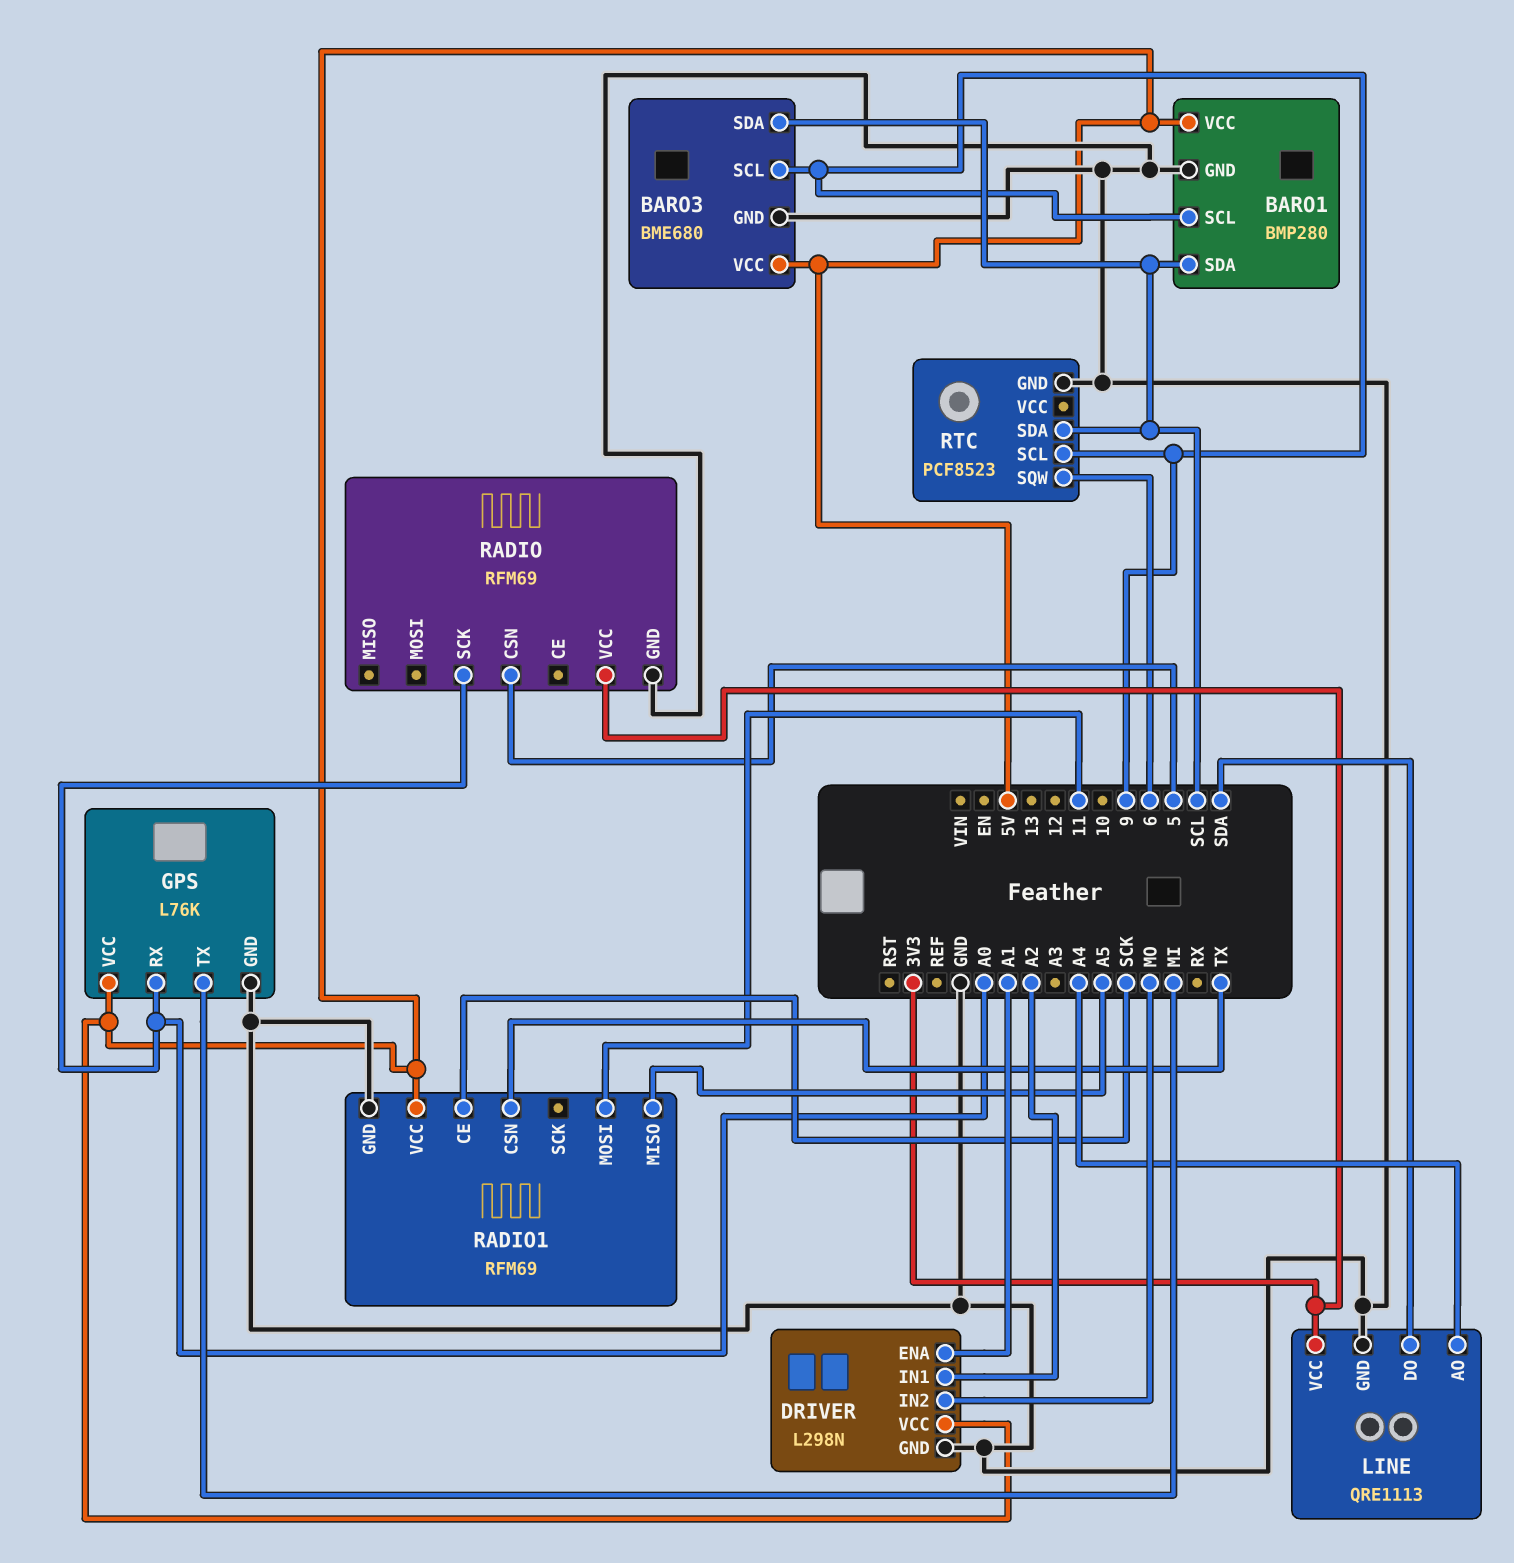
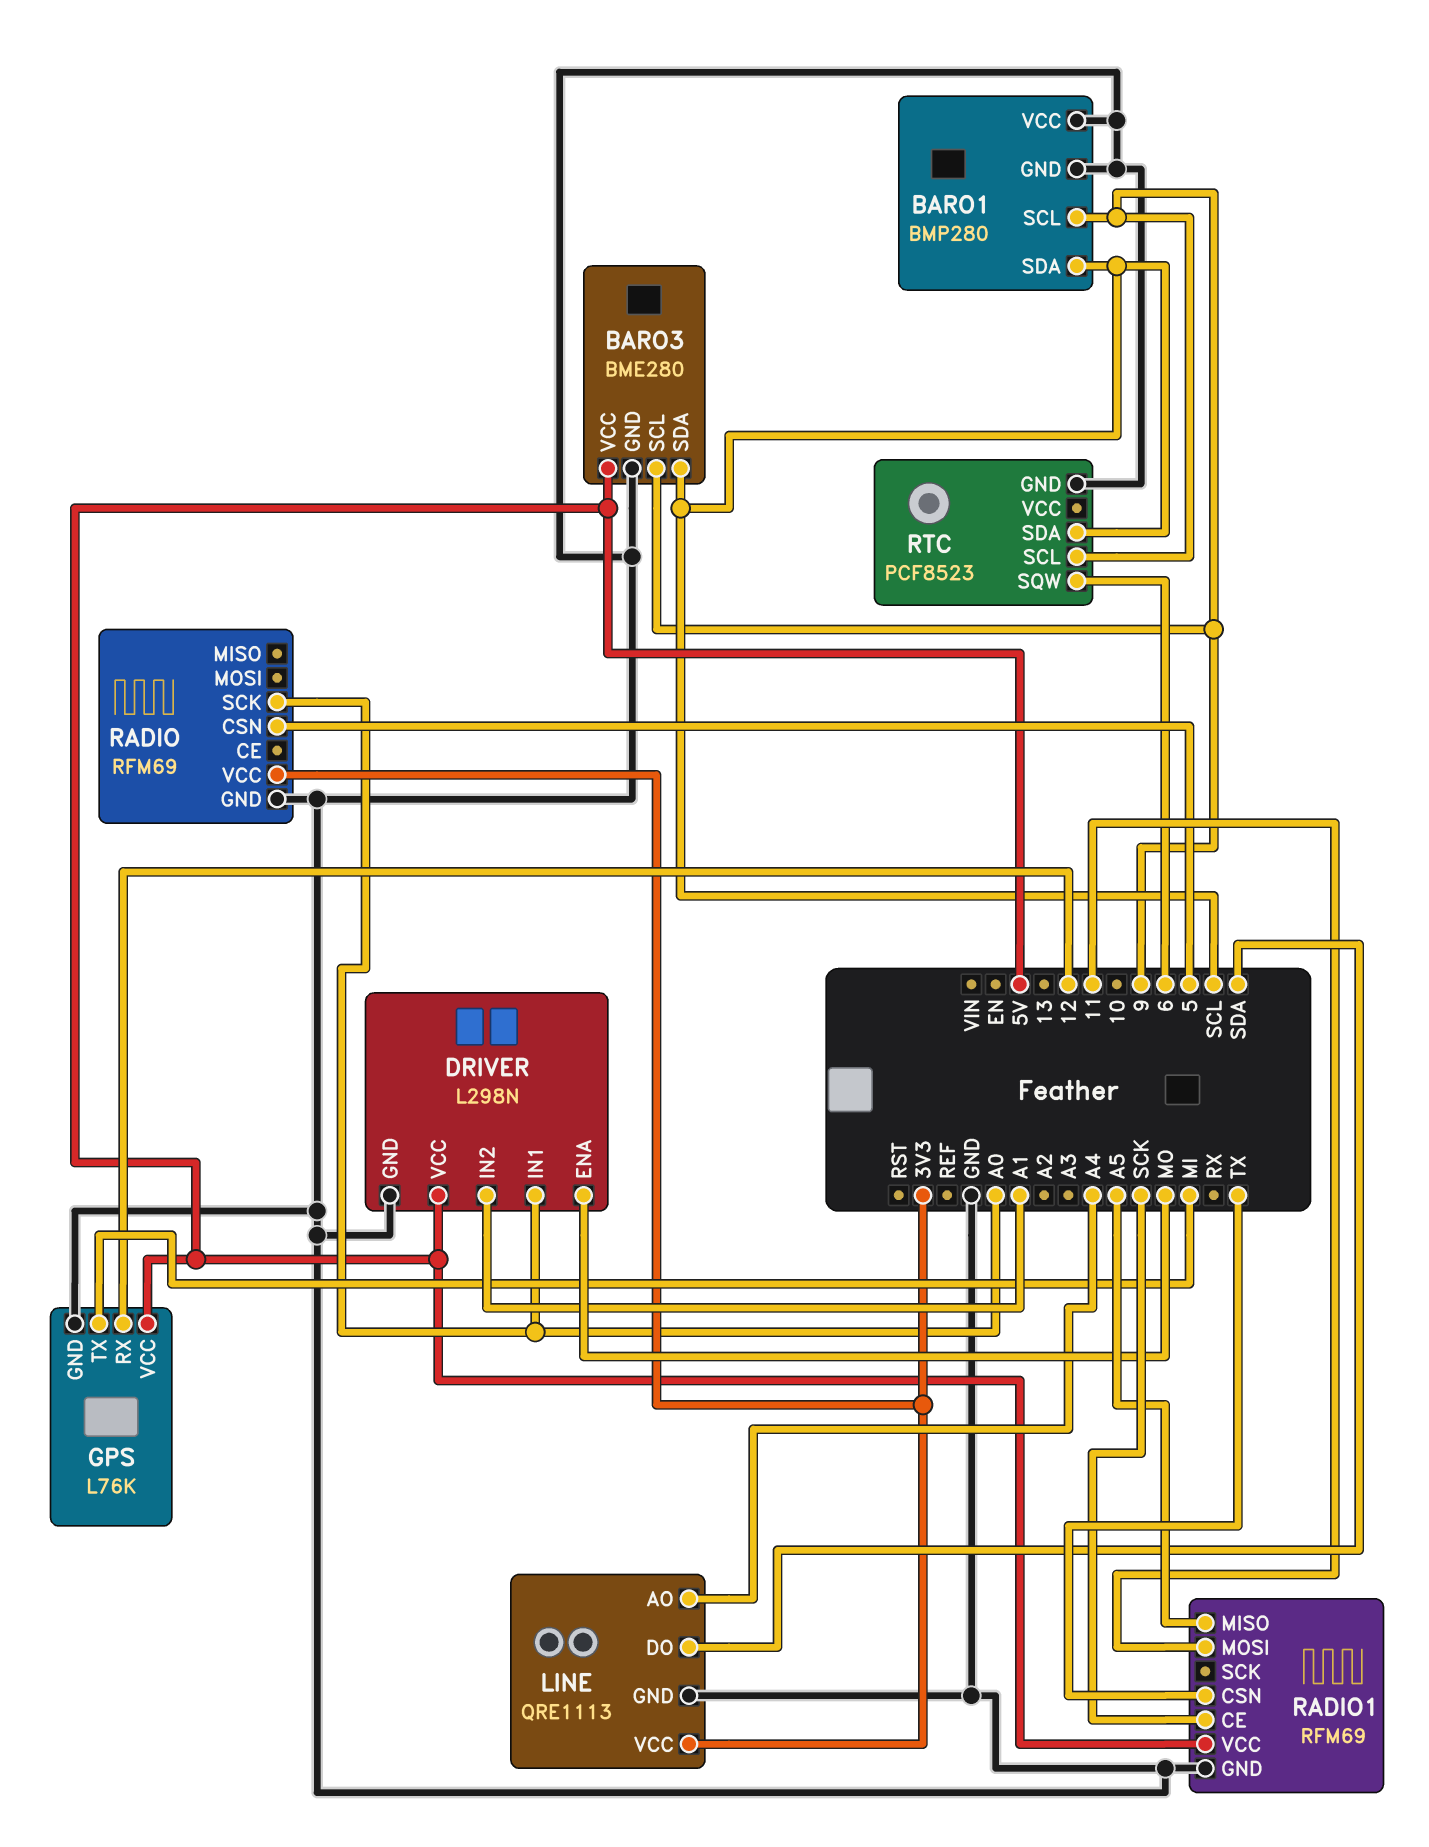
BARO1 pin VCC: 5V -> GND
BARO3: BME680 -> BME280
DRIVER pin ENA: A1 -> MO
DRIVER pin IN1: A2 -> A0
DRIVER pin IN2: MO -> A1
GPS pin RX: A0 -> 12

